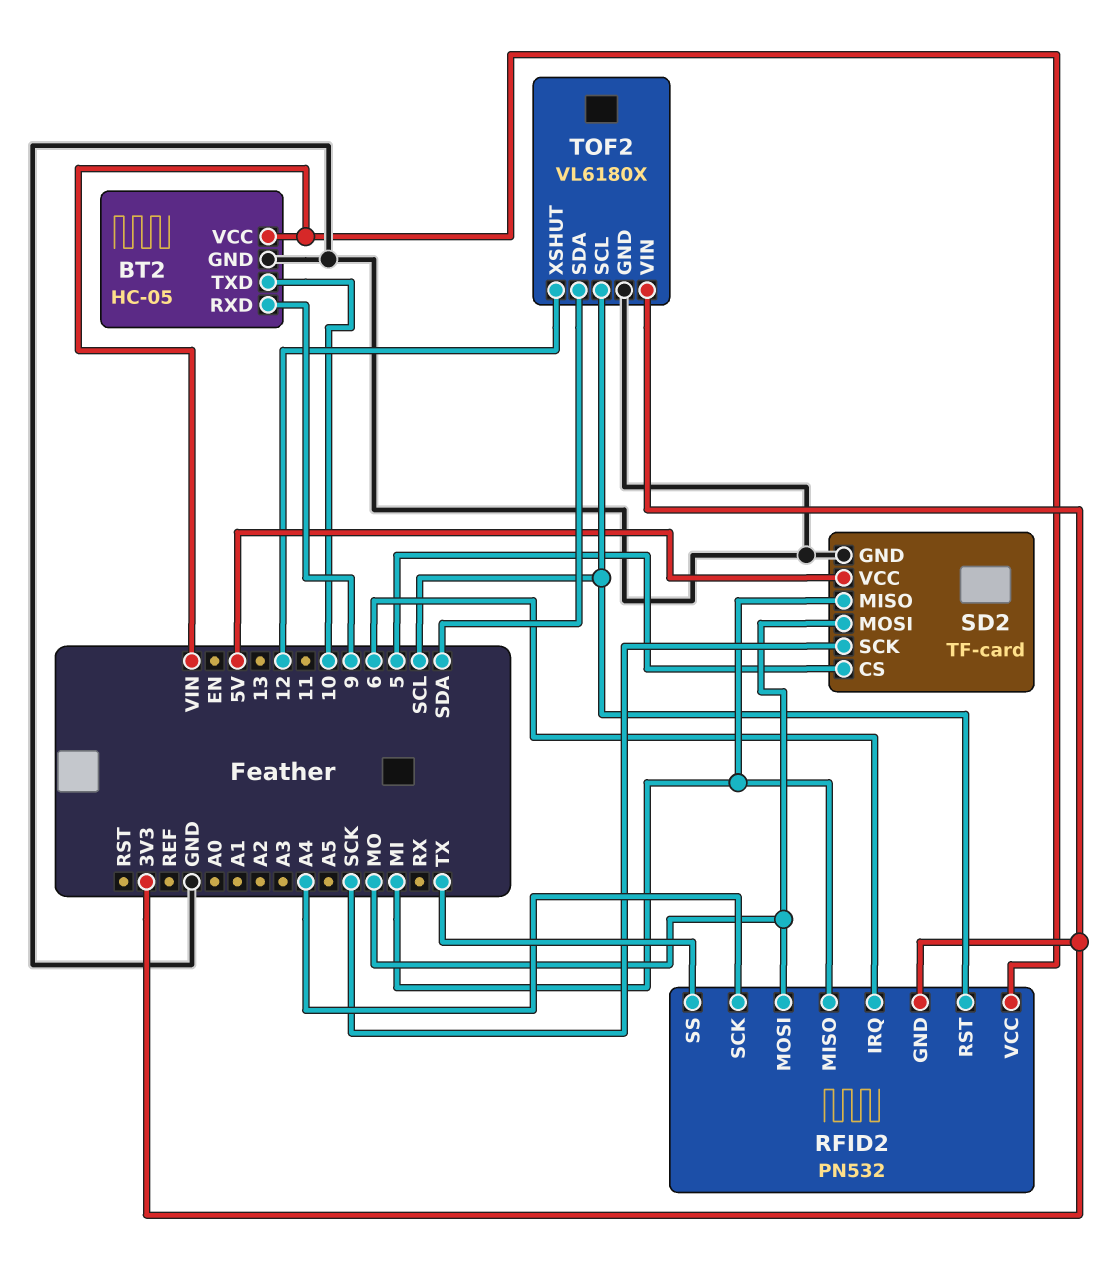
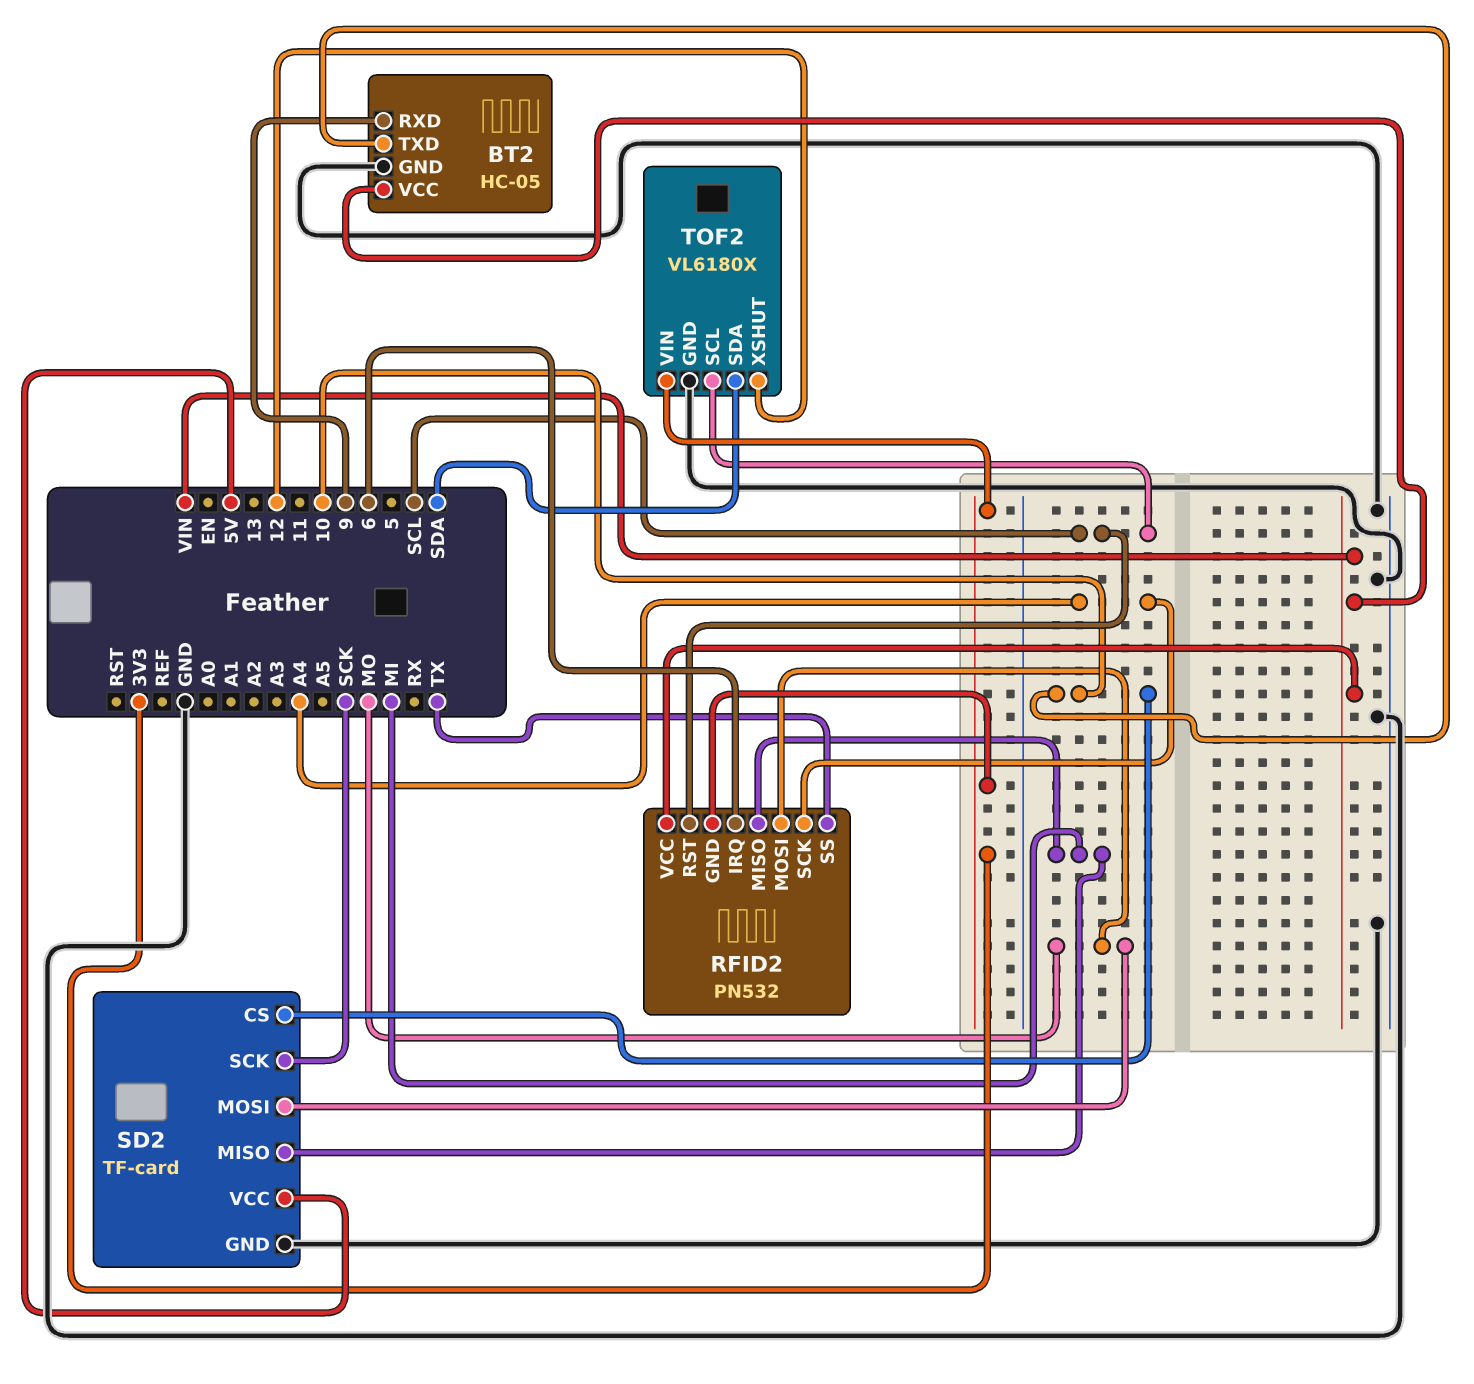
SD2 pin CS: 5 -> 10

